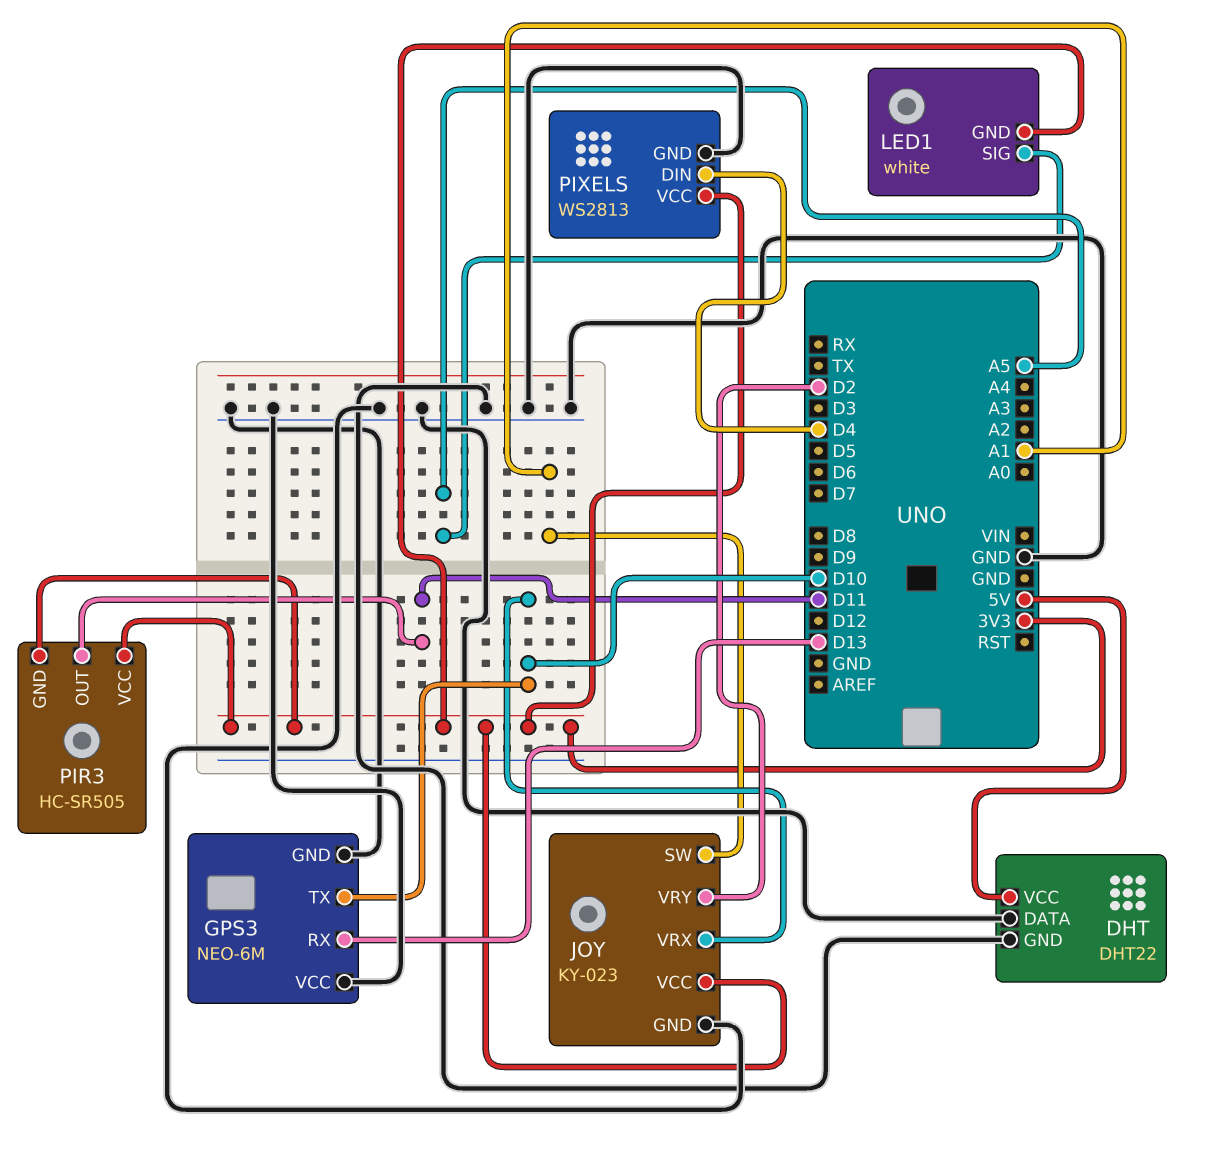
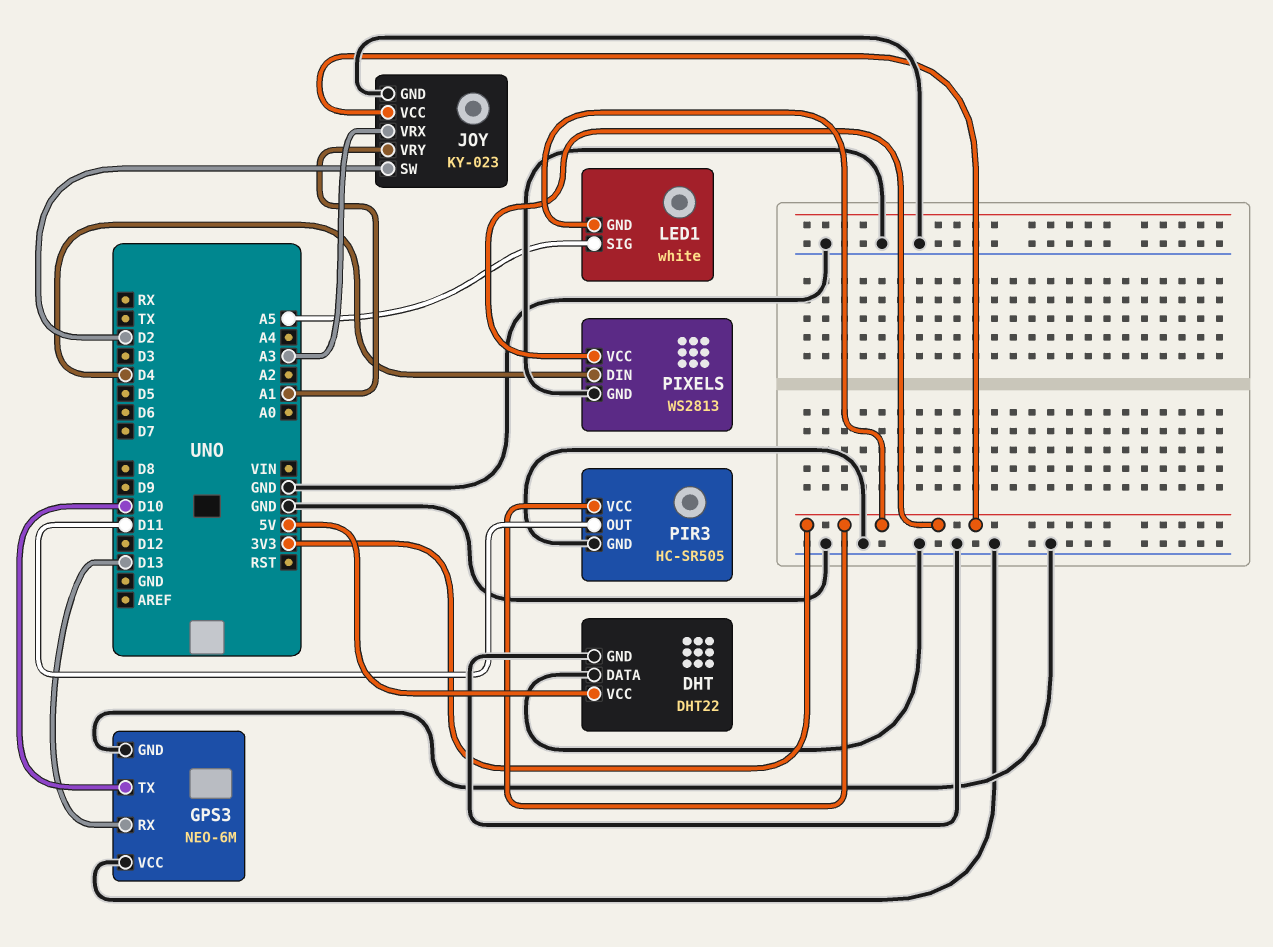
JOY pin SW: A1 -> D2
JOY pin VRX: D10 -> A3
JOY pin VRY: D2 -> A1
PIR3 pin GND: 3V3 -> GND

